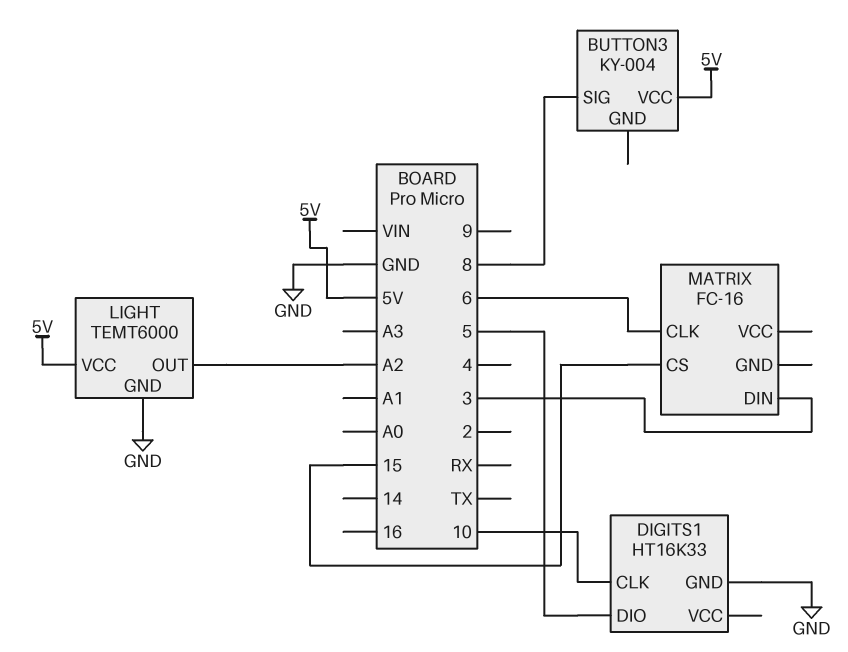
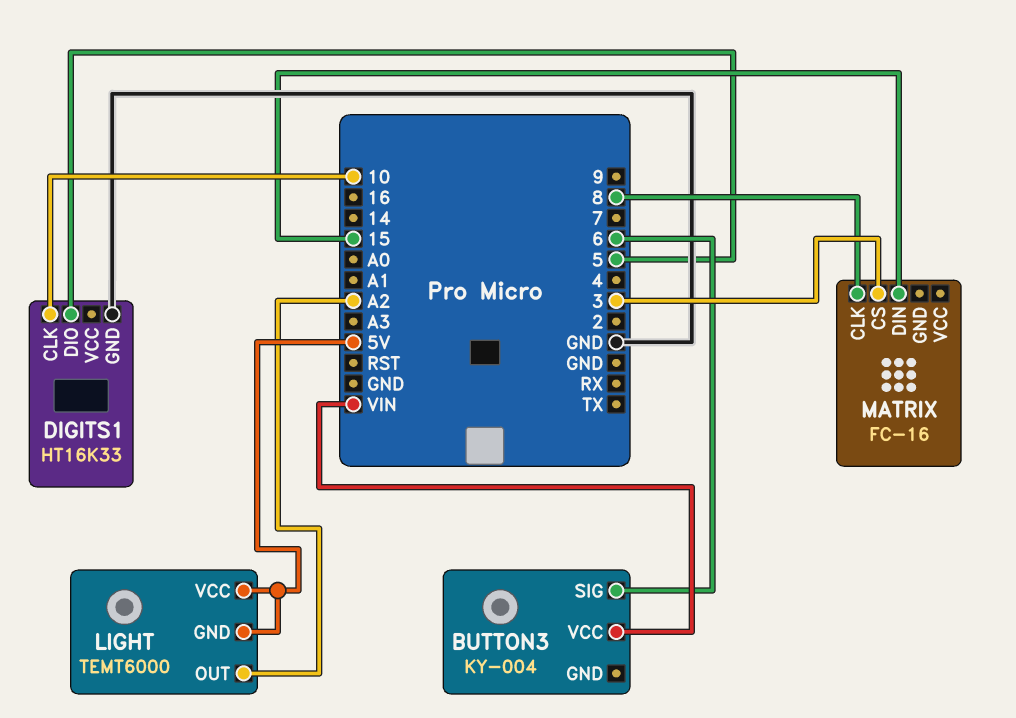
BUTTON3 pin SIG: 8 -> 6
BUTTON3 pin VCC: 5V -> VIN
LIGHT pin GND: GND -> 5V
MATRIX pin CLK: 6 -> 8
MATRIX pin CS: 15 -> 3
MATRIX pin DIN: 3 -> 15

